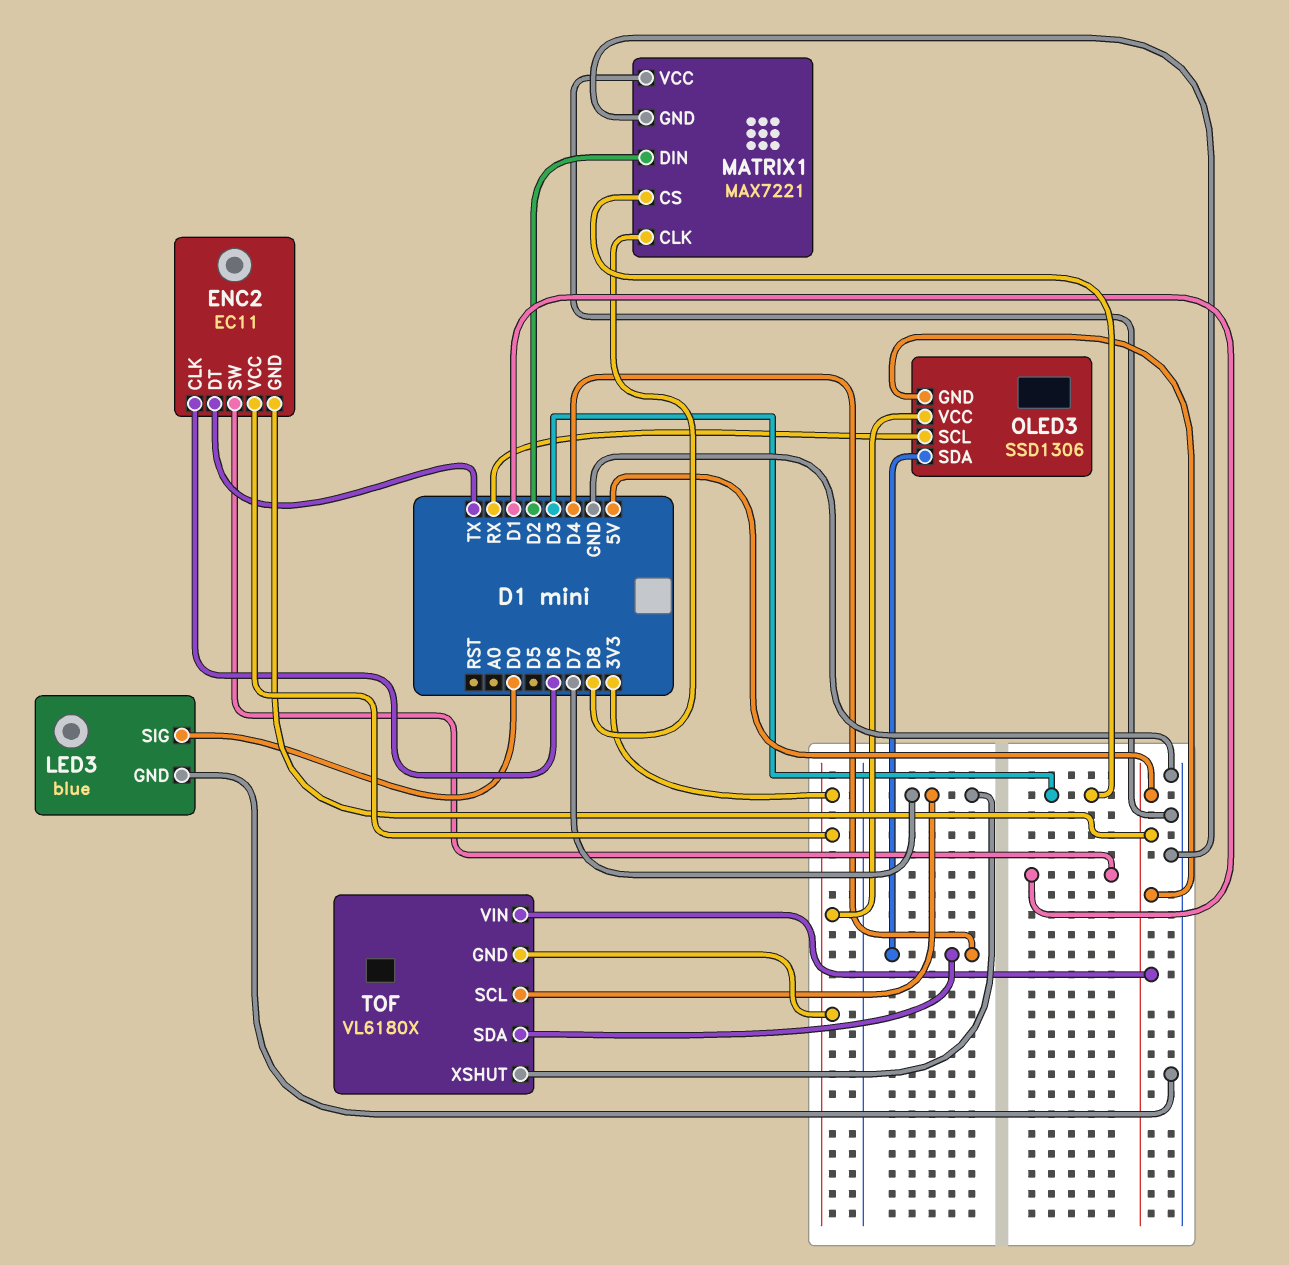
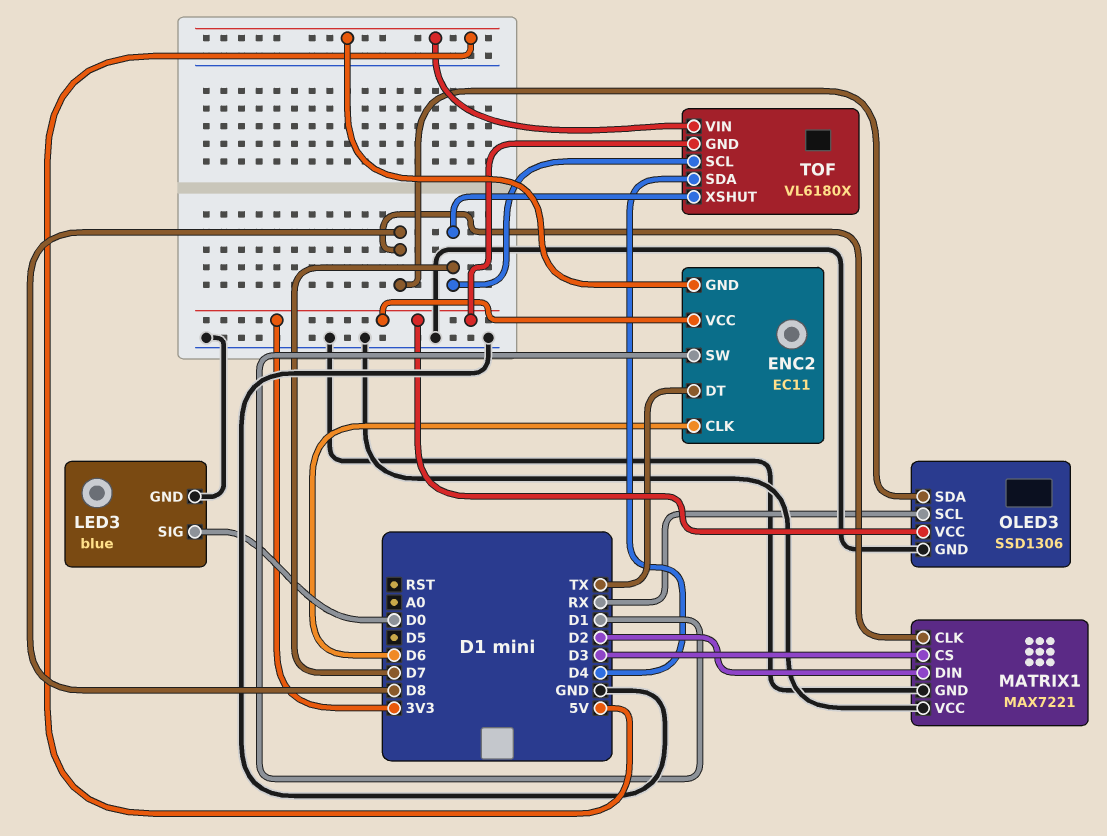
OLED3 pin GND: 5V -> GND
OLED3 pin SDA: D4 -> D8

